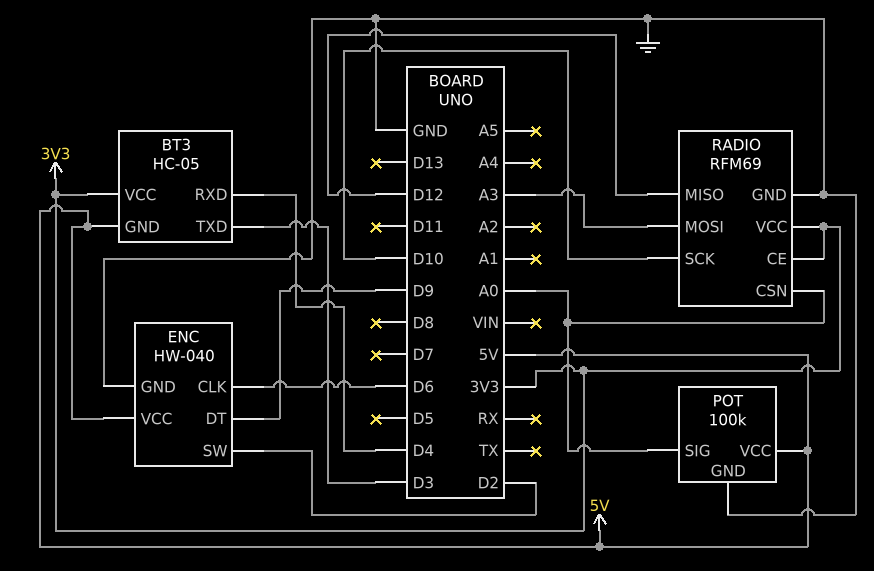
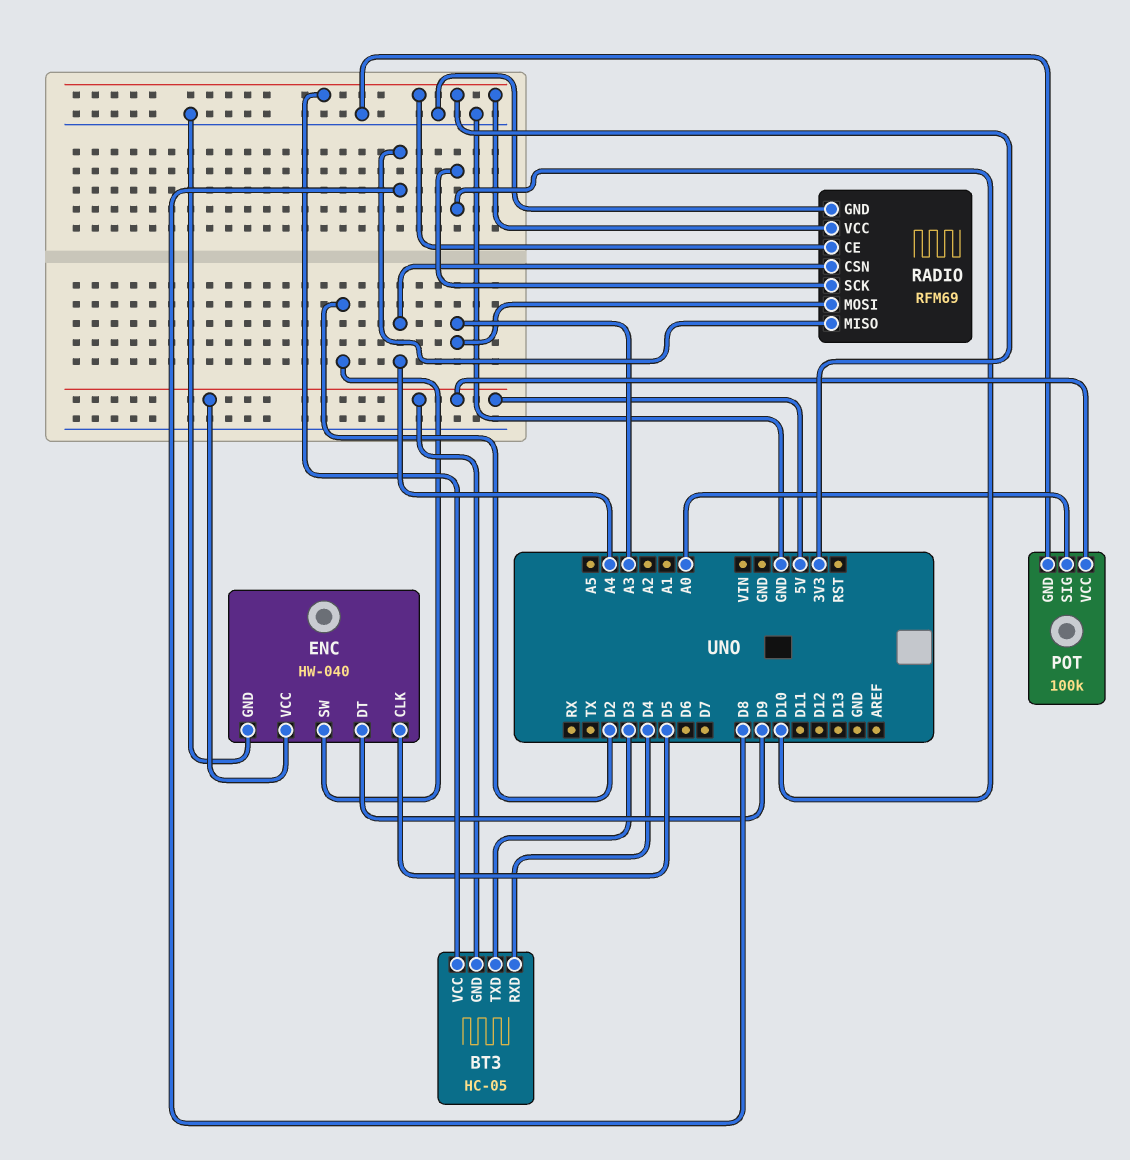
ENC pin CLK: D6 -> D5
RADIO pin CSN: A0 -> A4
RADIO pin MISO: D12 -> D8

